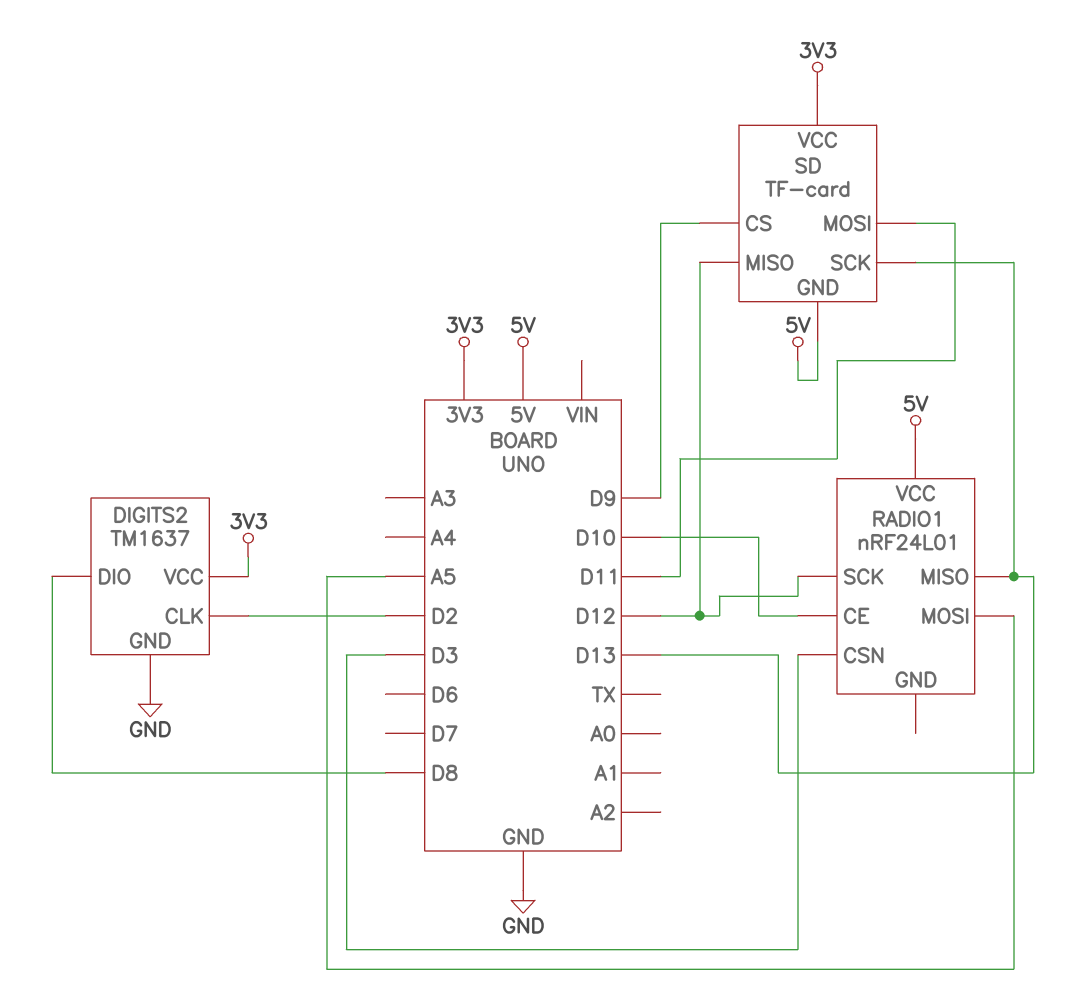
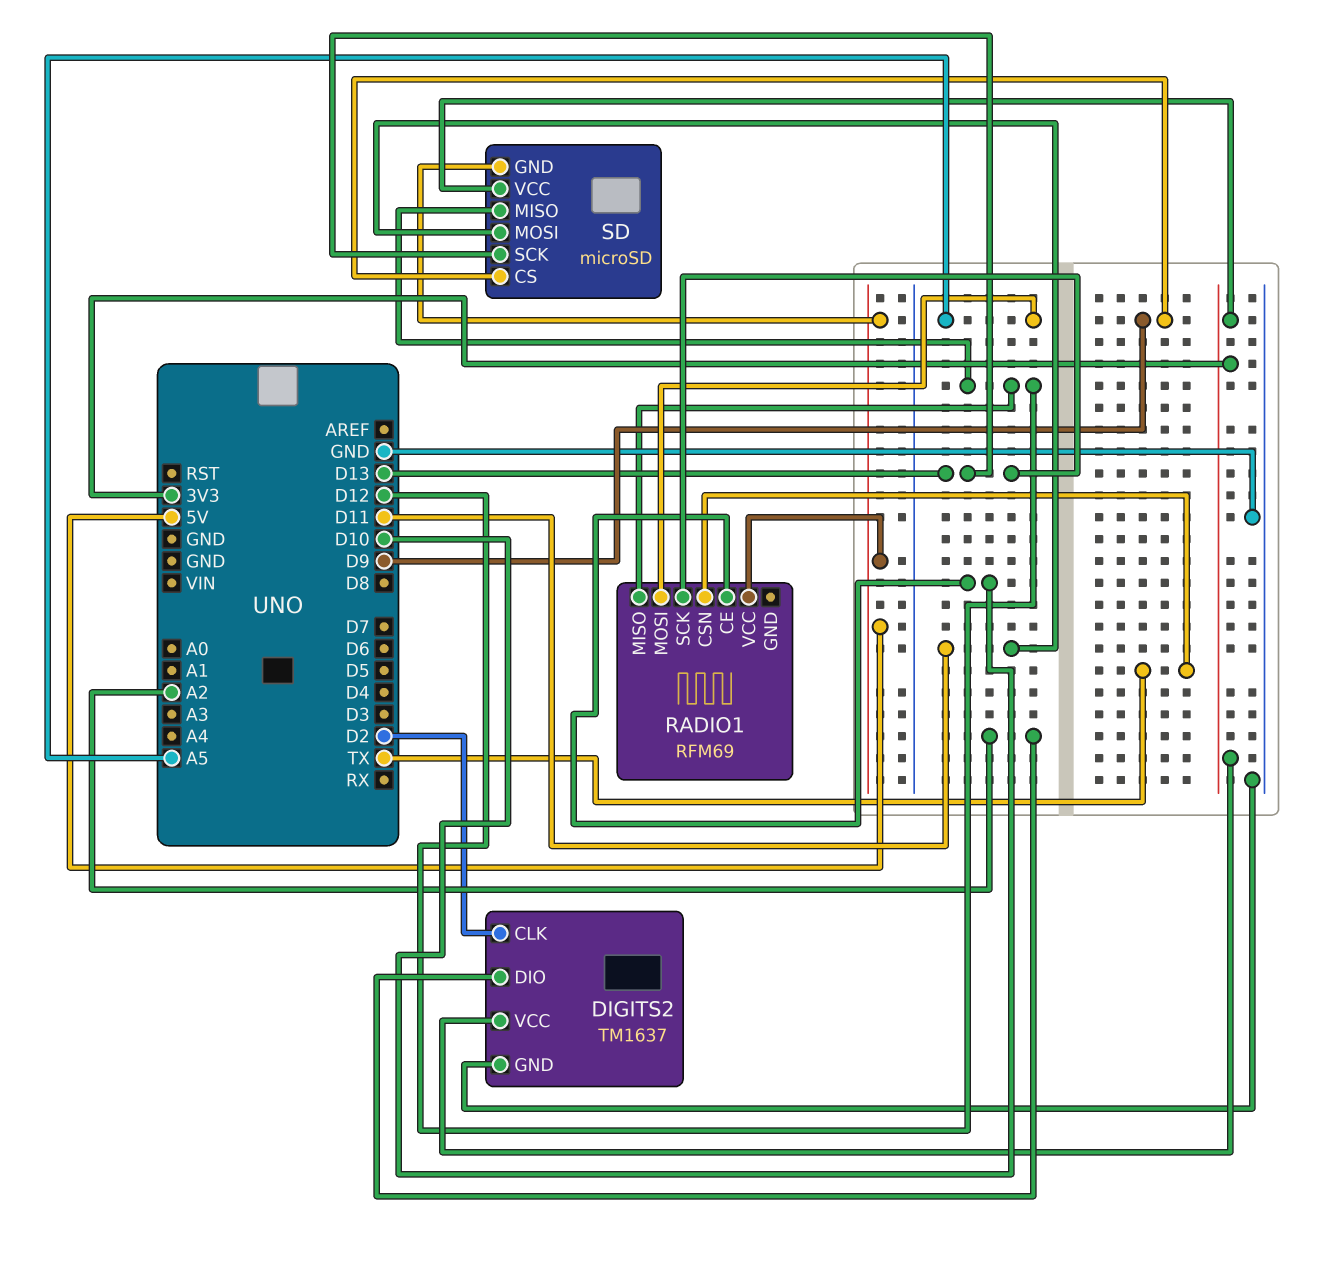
DIGITS2 pin DIO: D8 -> A2
RADIO1: nRF24L01 -> RFM69
RADIO1 pin CSN: D3 -> TX
RADIO1 pin MISO: D13 -> D12
RADIO1 pin SCK: D12 -> D13
SD: TF-card -> microSD

